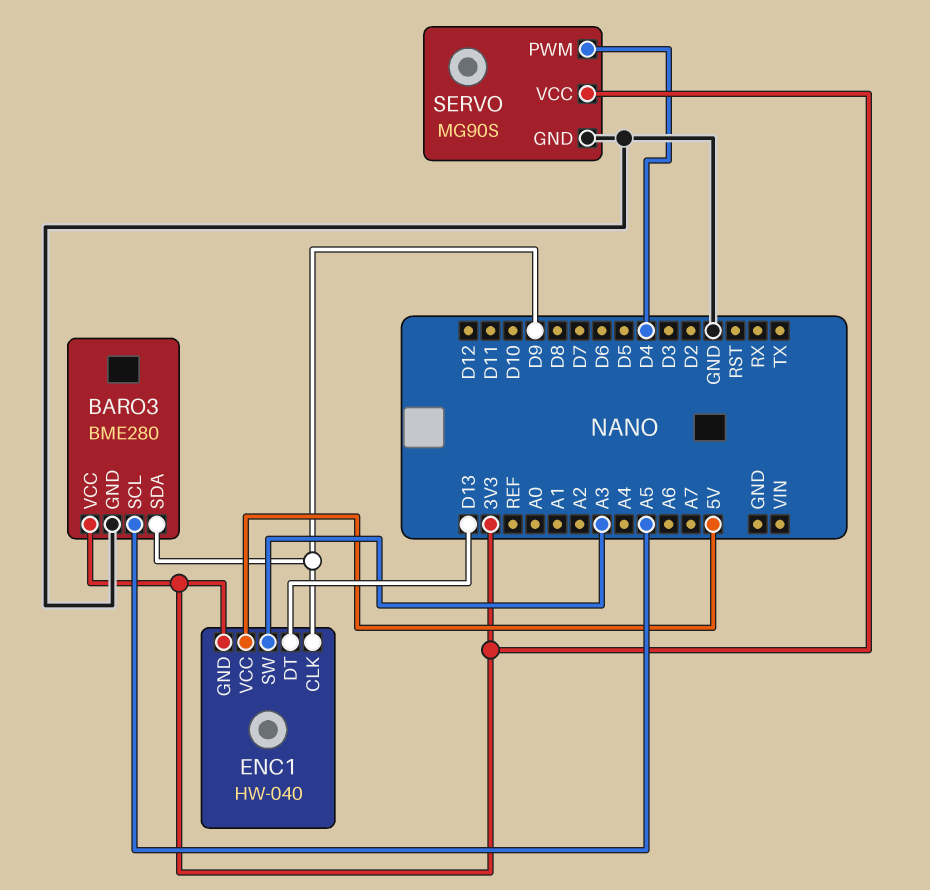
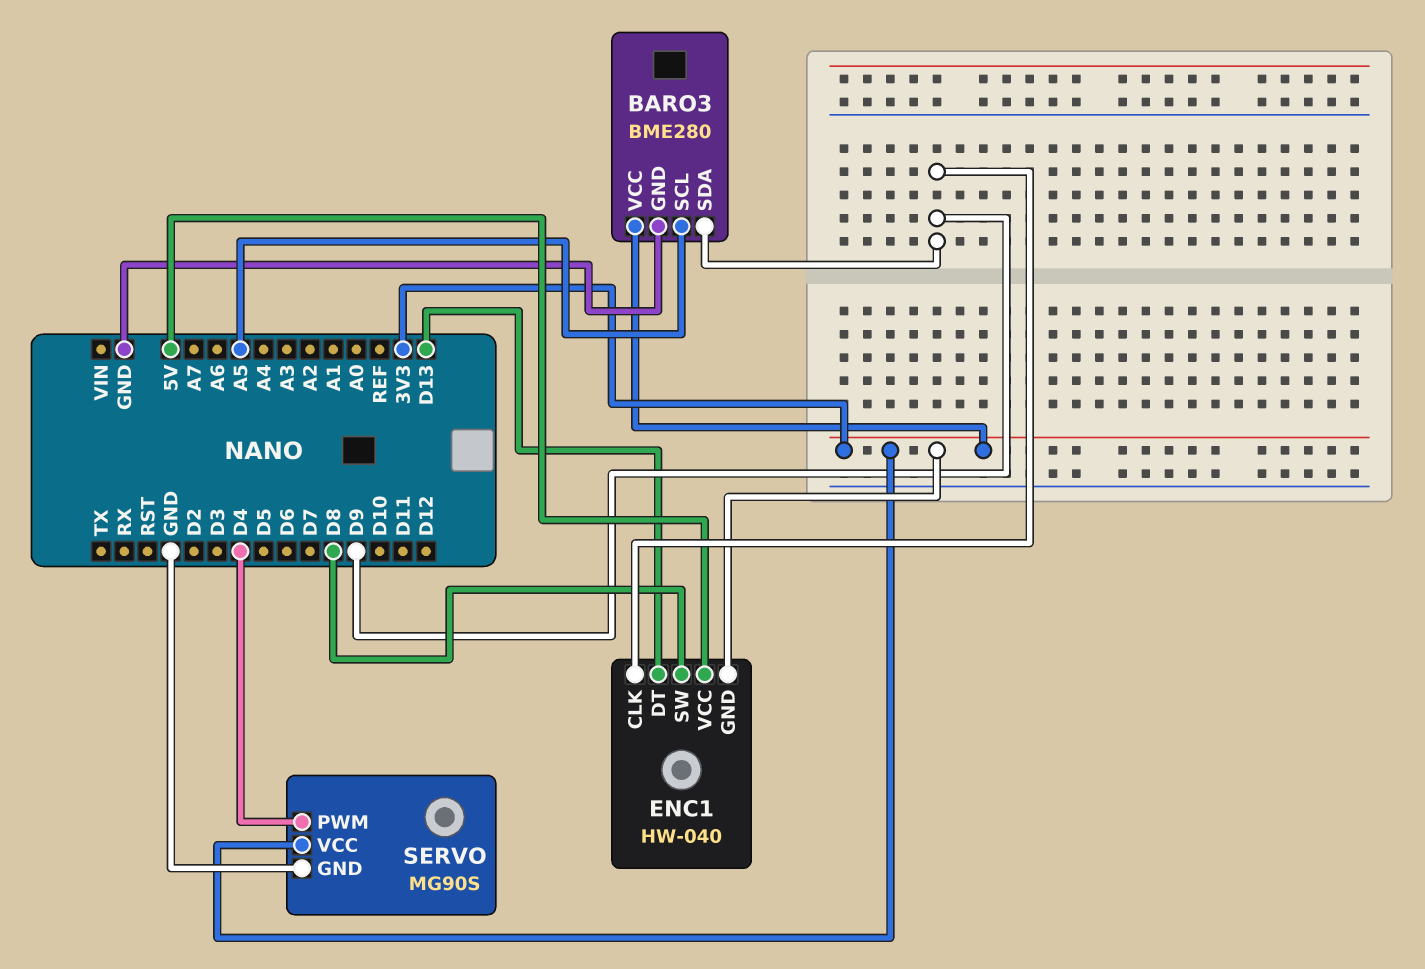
ENC1 pin SW: A3 -> D8

